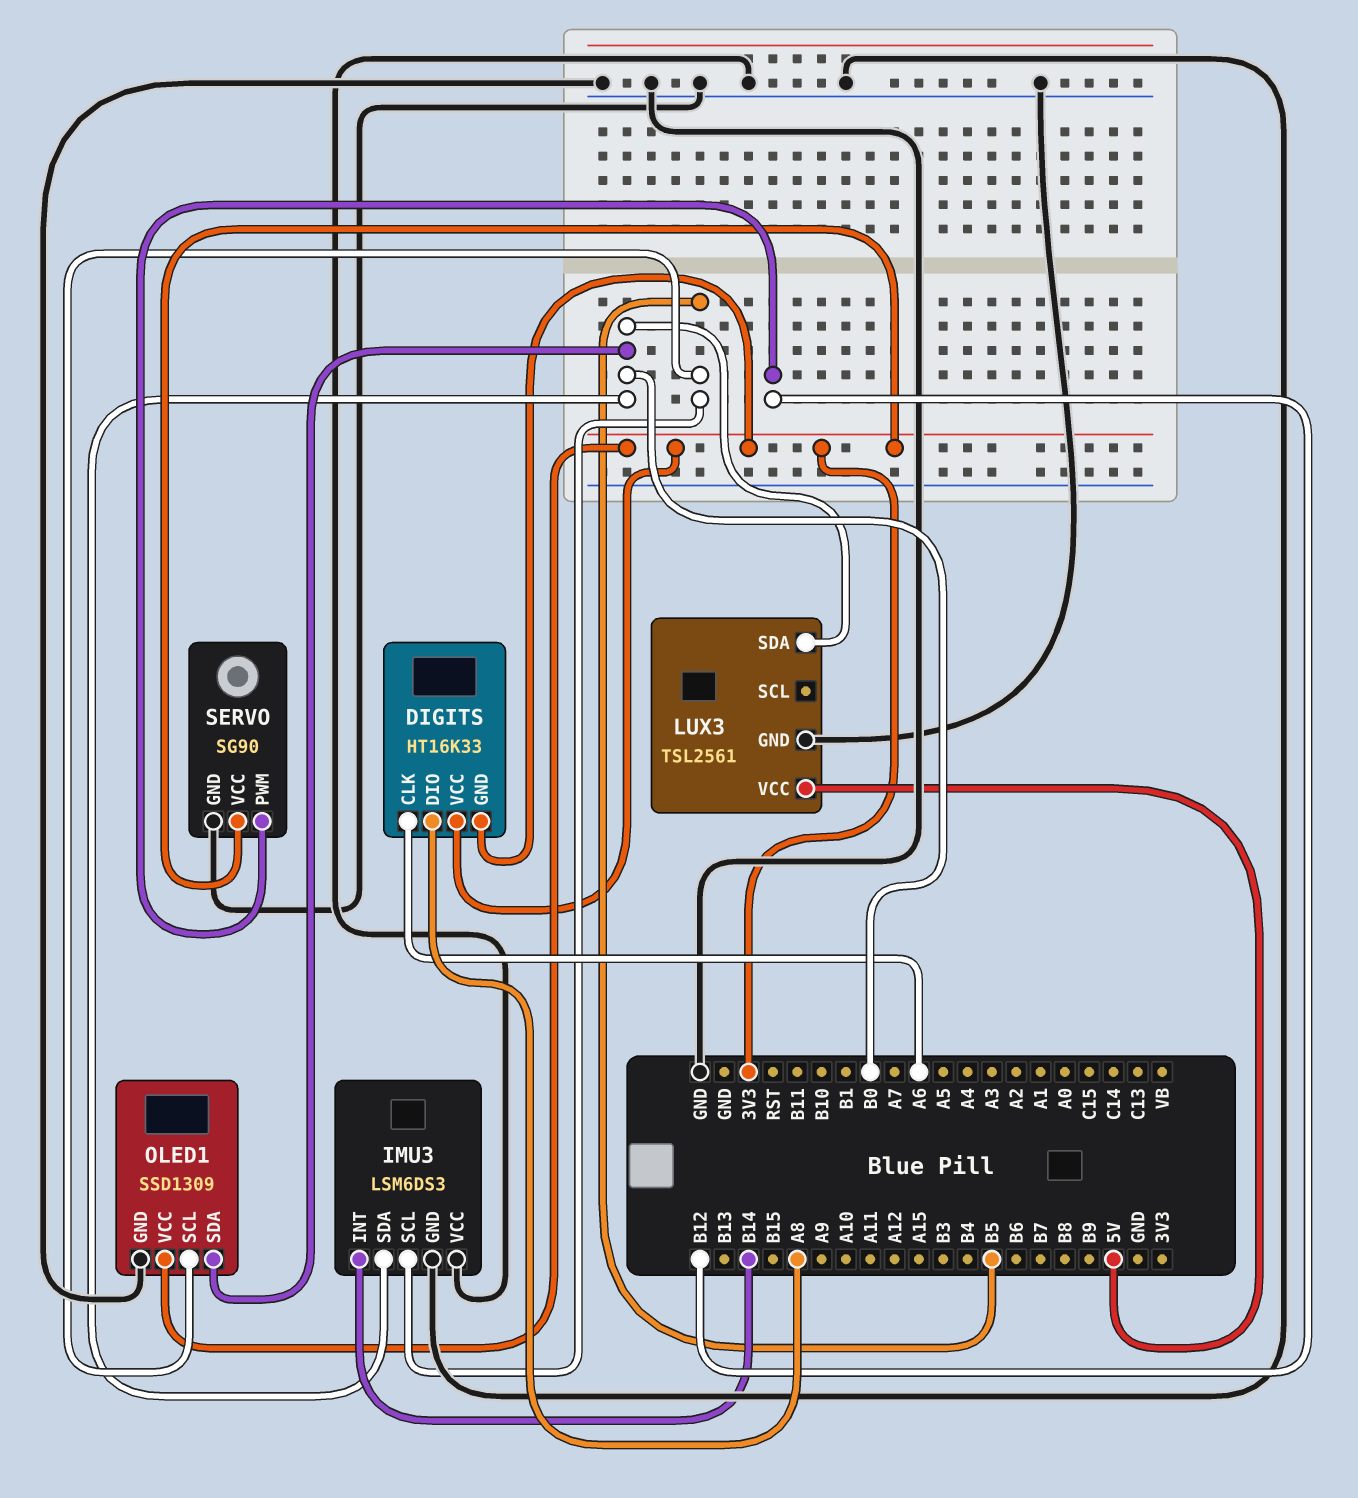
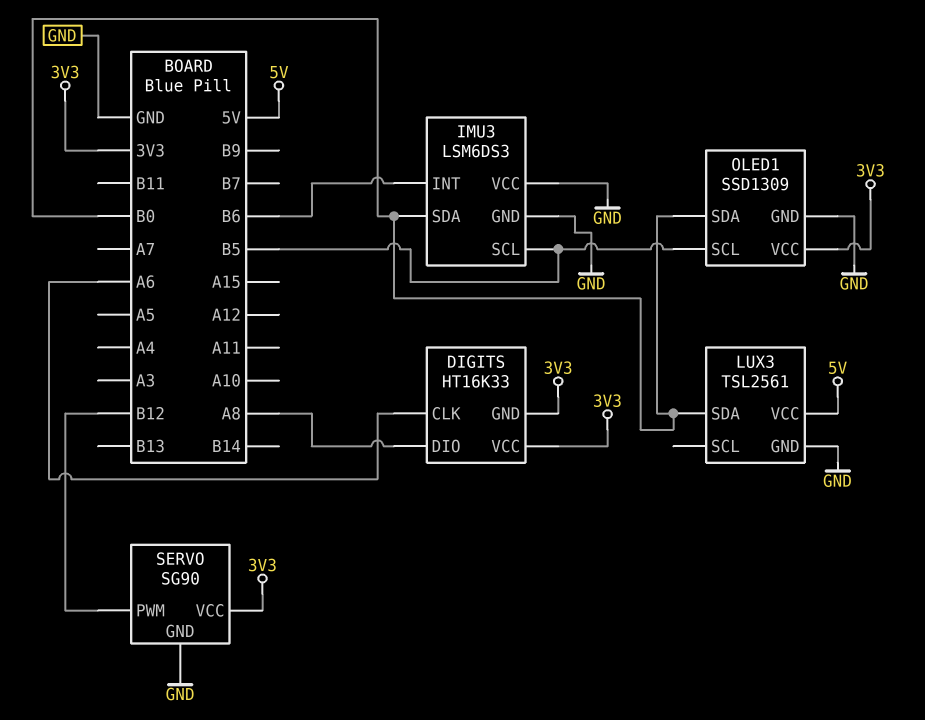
IMU3 pin INT: B14 -> B6

